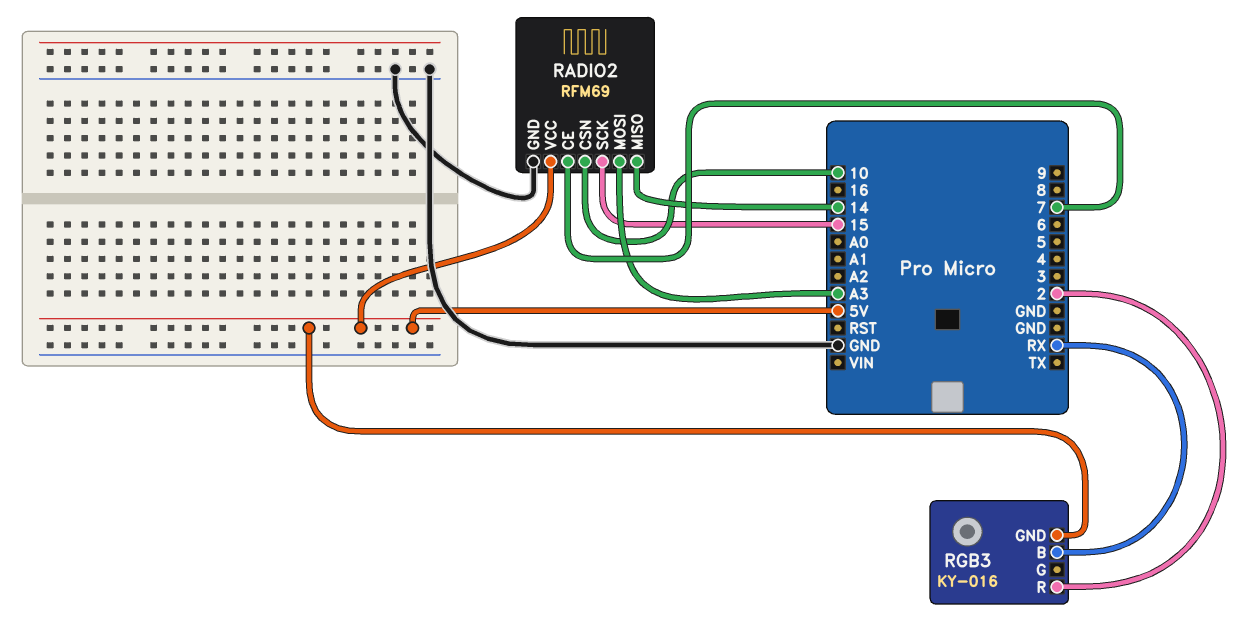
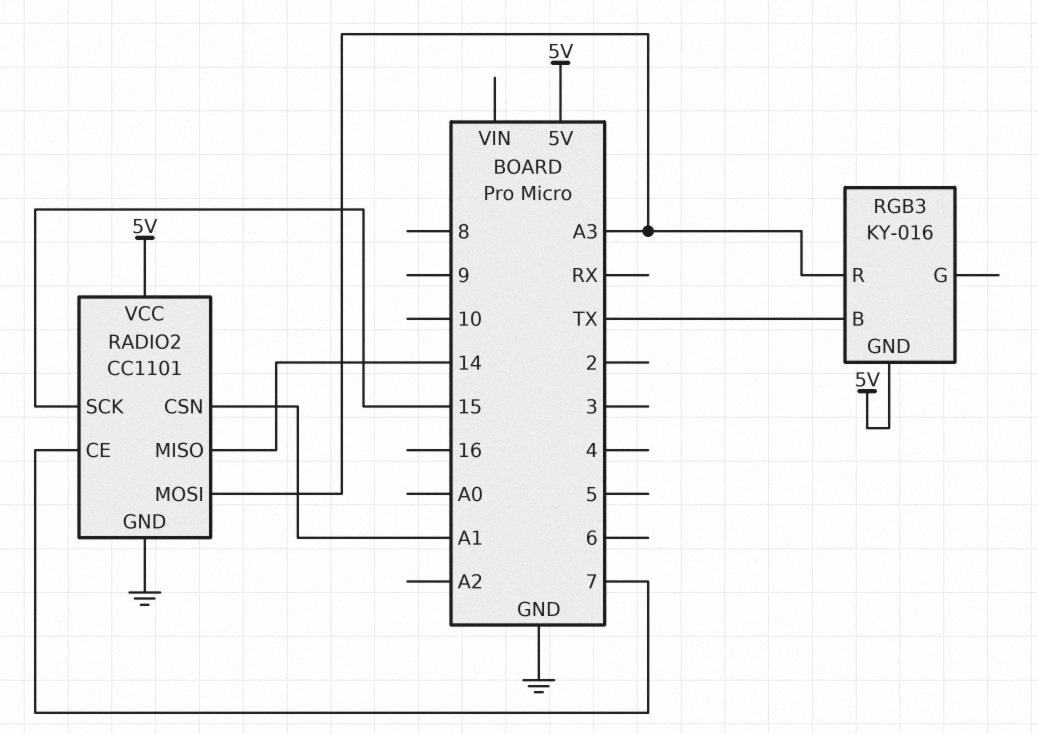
RADIO2: RFM69 -> CC1101
RADIO2 pin CSN: 10 -> A1
RGB3 pin B: RX -> TX
RGB3 pin R: 2 -> A3

